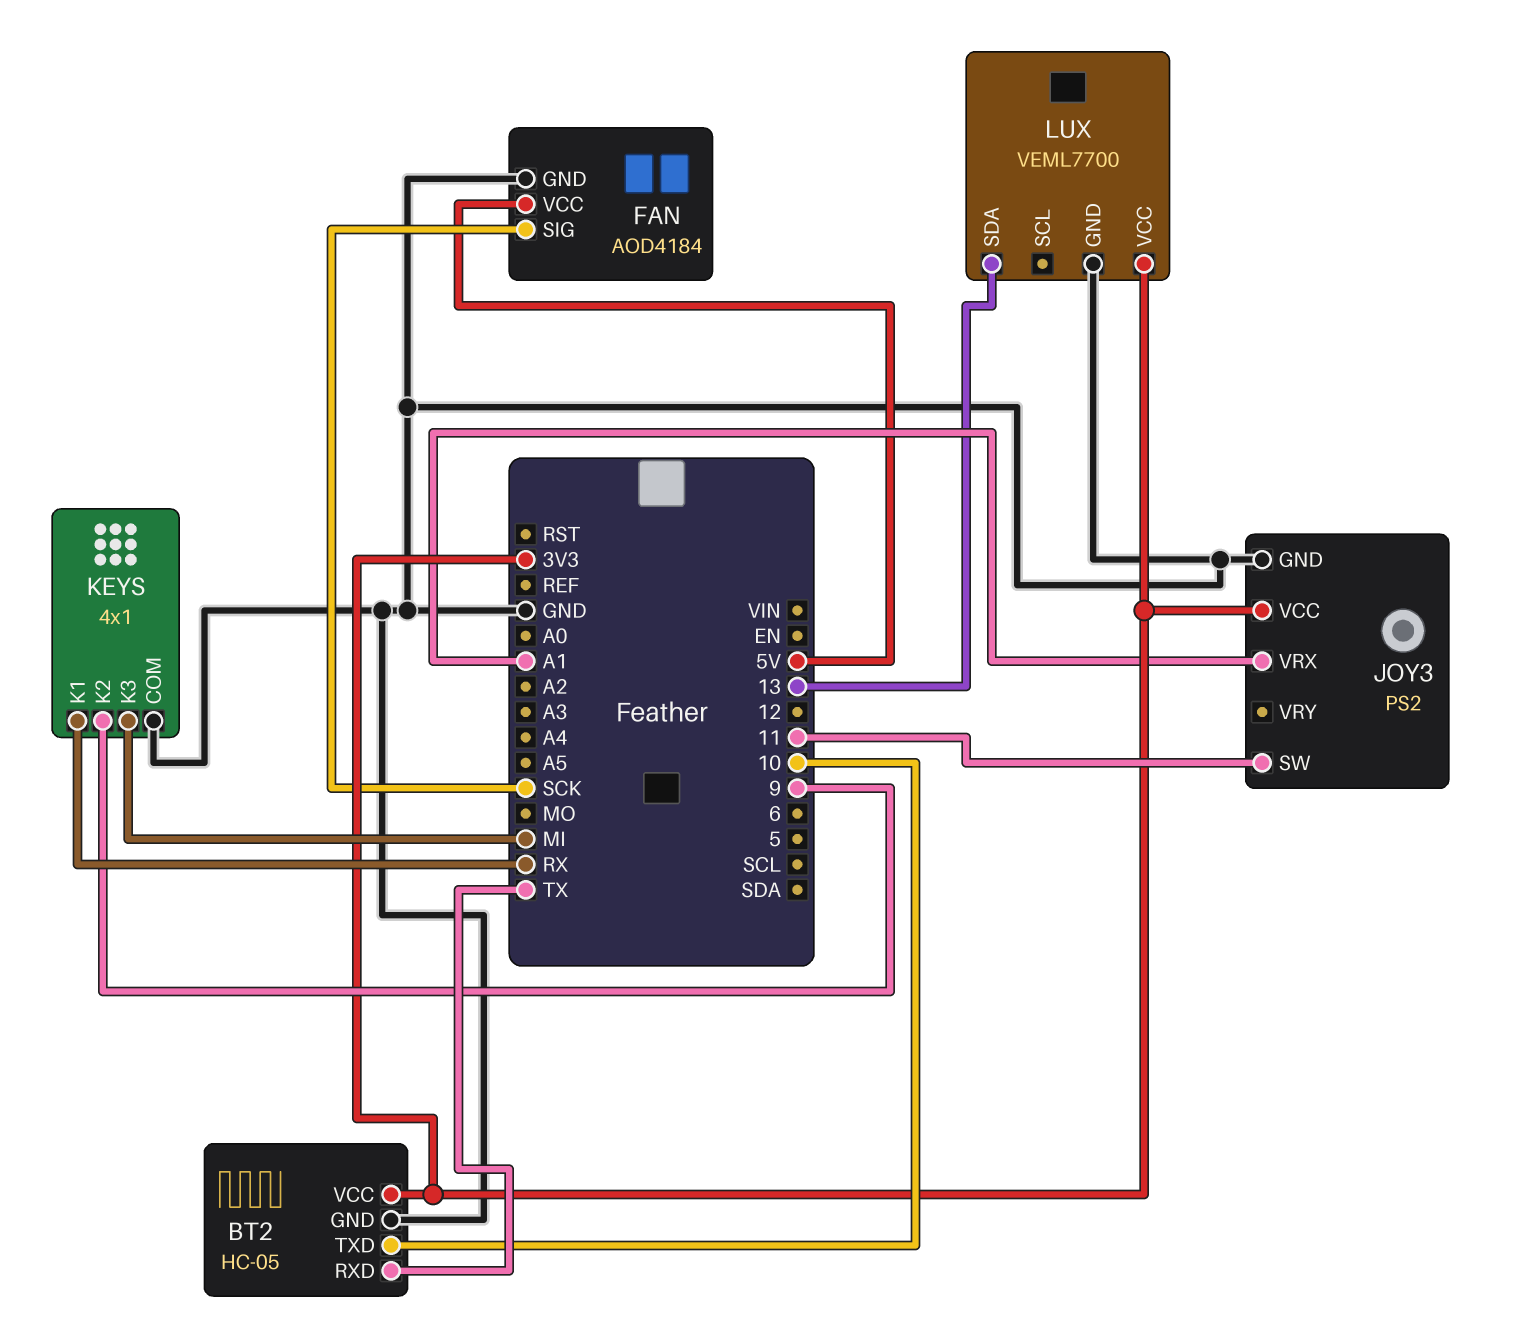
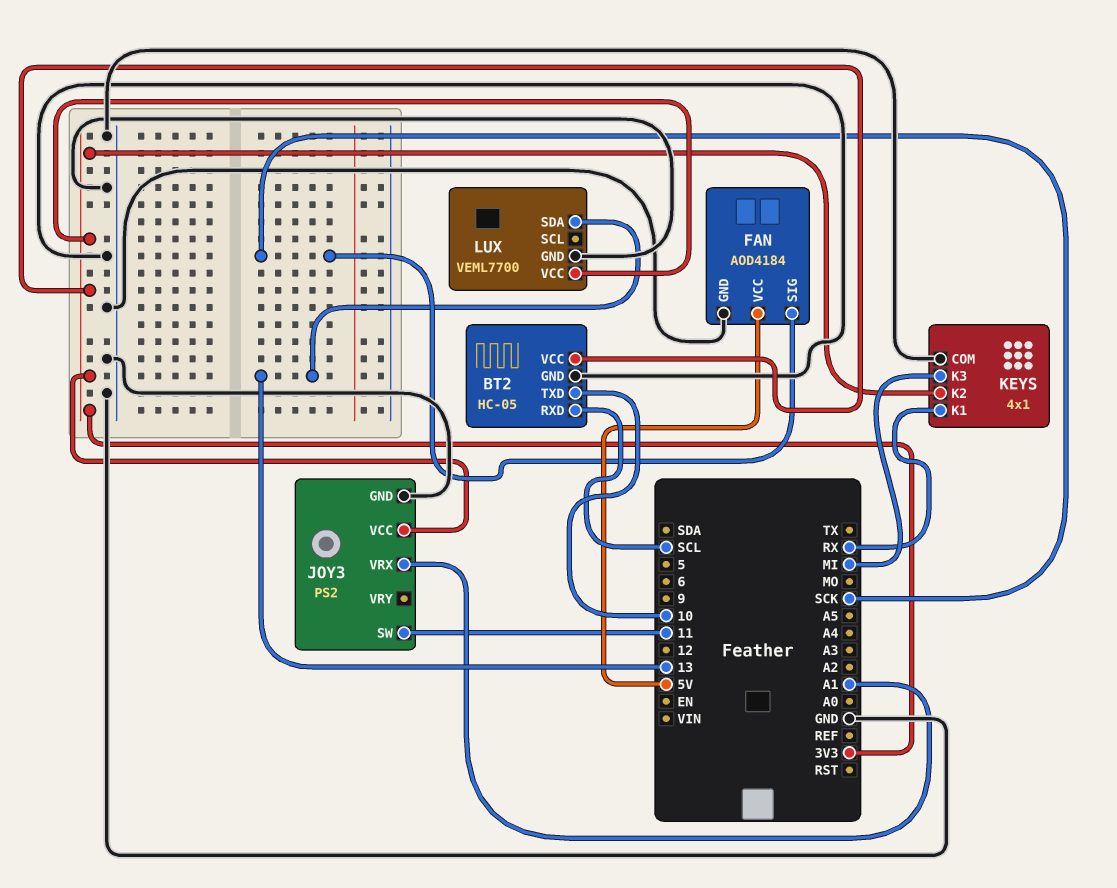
BT2 pin RXD: TX -> SCL
KEYS pin K2: 9 -> 3V3

